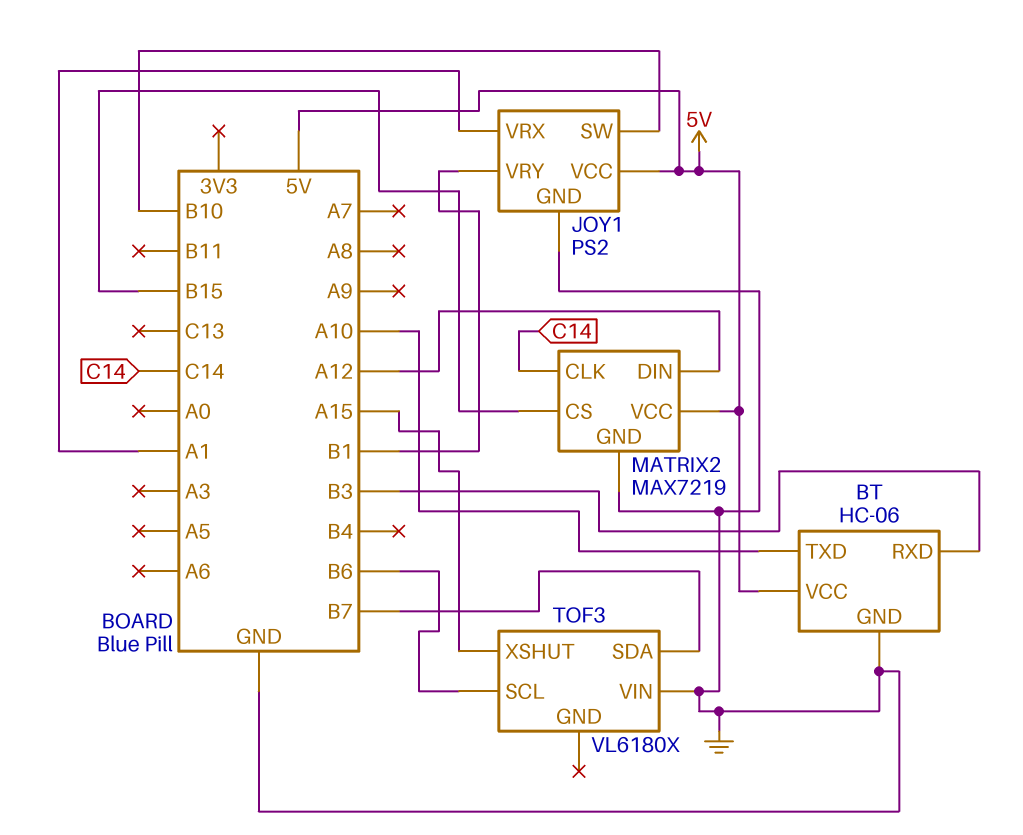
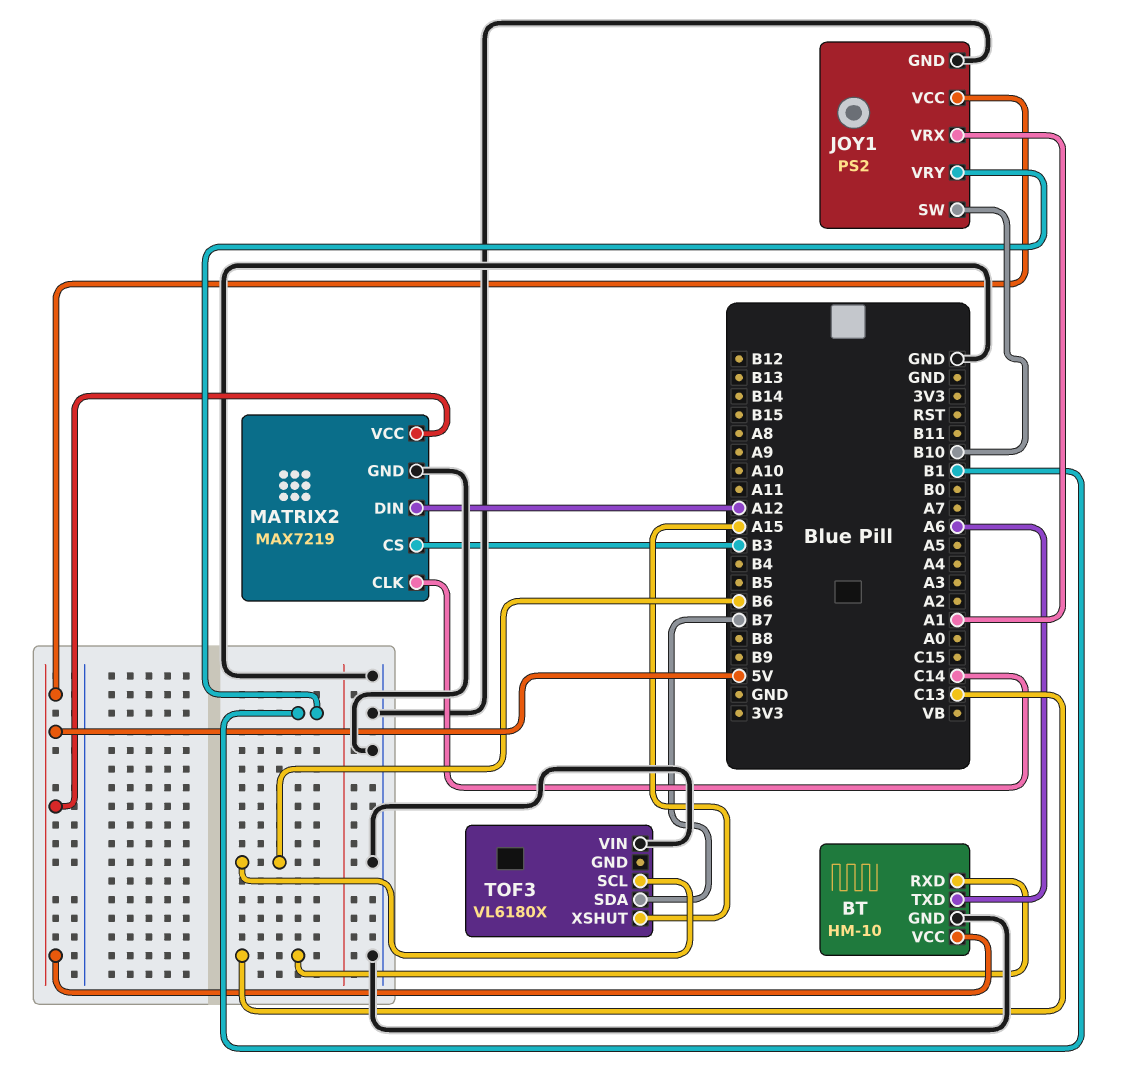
BT: HC-06 -> HM-10
BT pin RXD: B3 -> C13
BT pin TXD: A10 -> A6
MATRIX2 pin CS: B15 -> B3

